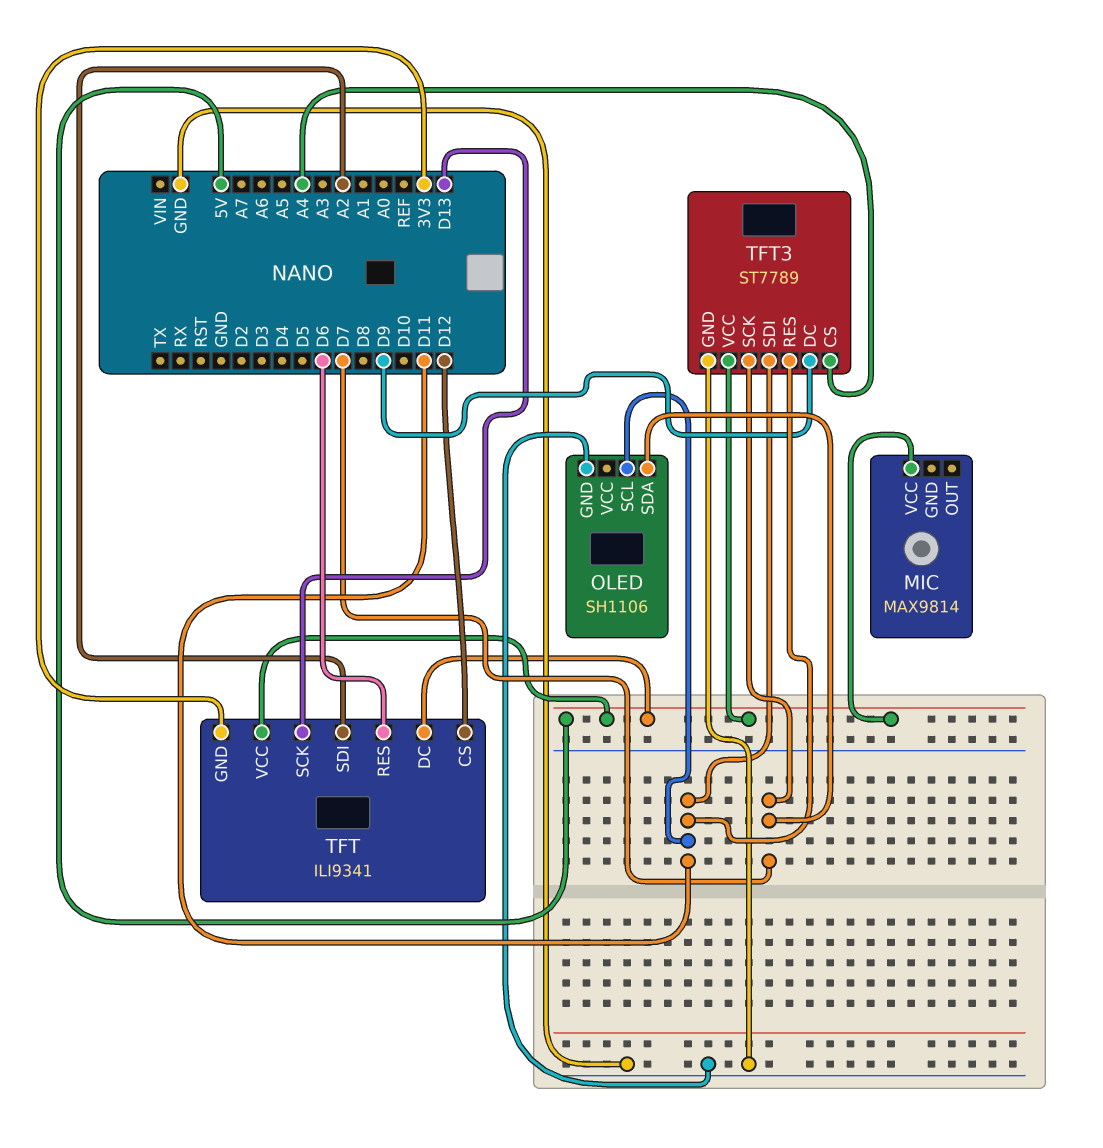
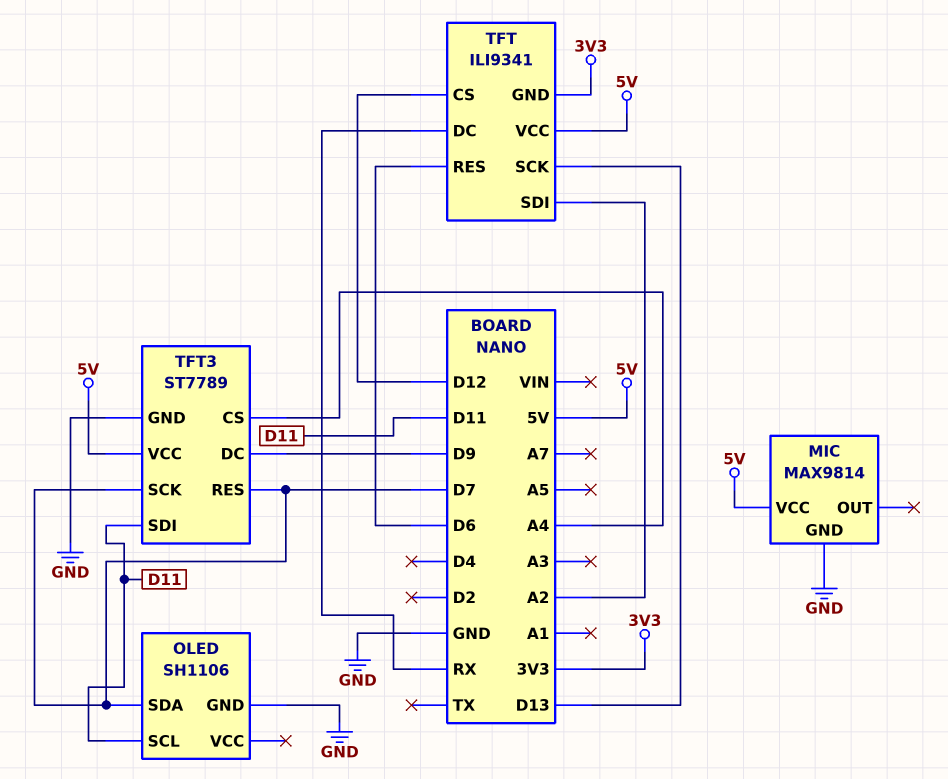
MIC pin GND: none -> GND
TFT pin DC: 5V -> RX
TFT3 pin RES: D11 -> D7

